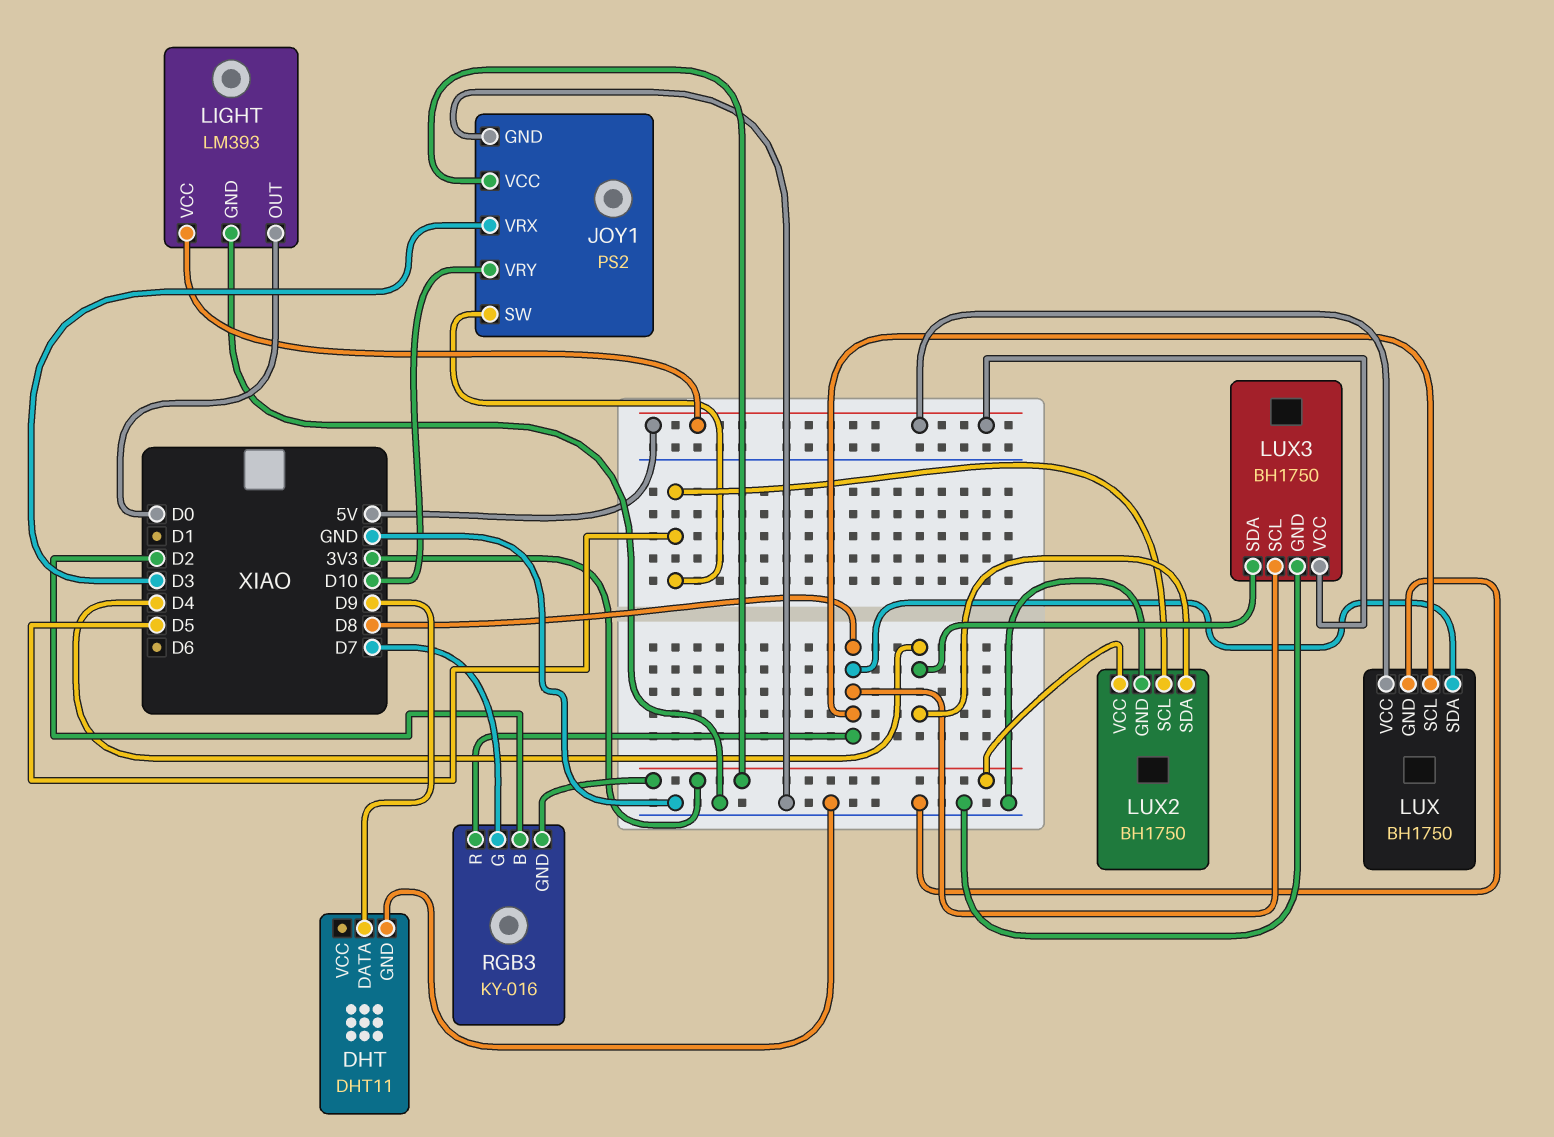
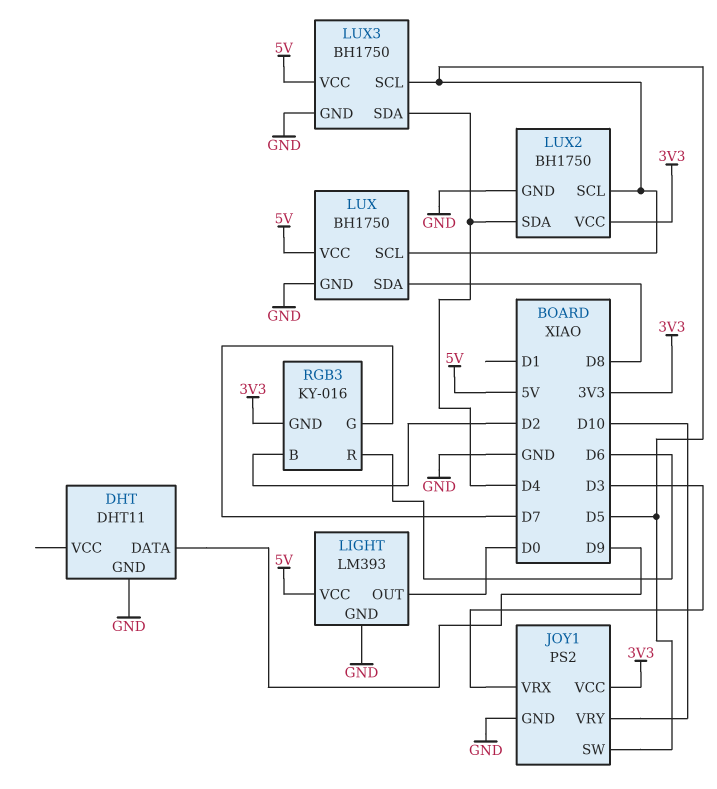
LUX pin SCL: D8 -> D5
LUX3 pin SCL: D8 -> D5
RGB3 pin R: D8 -> D6

